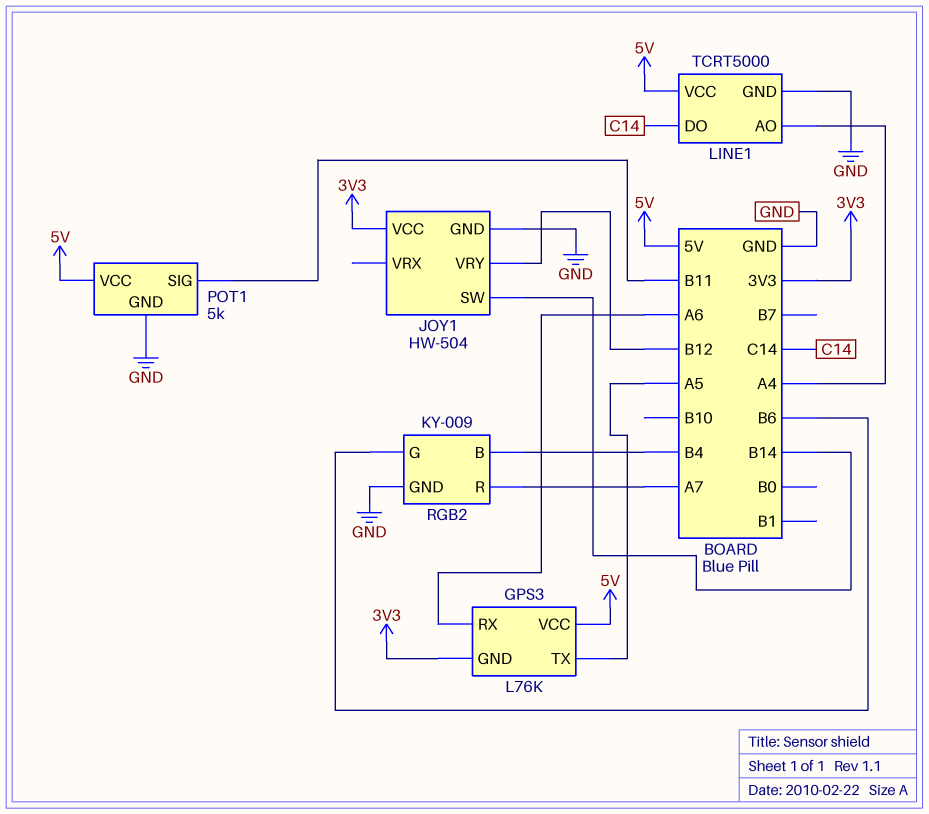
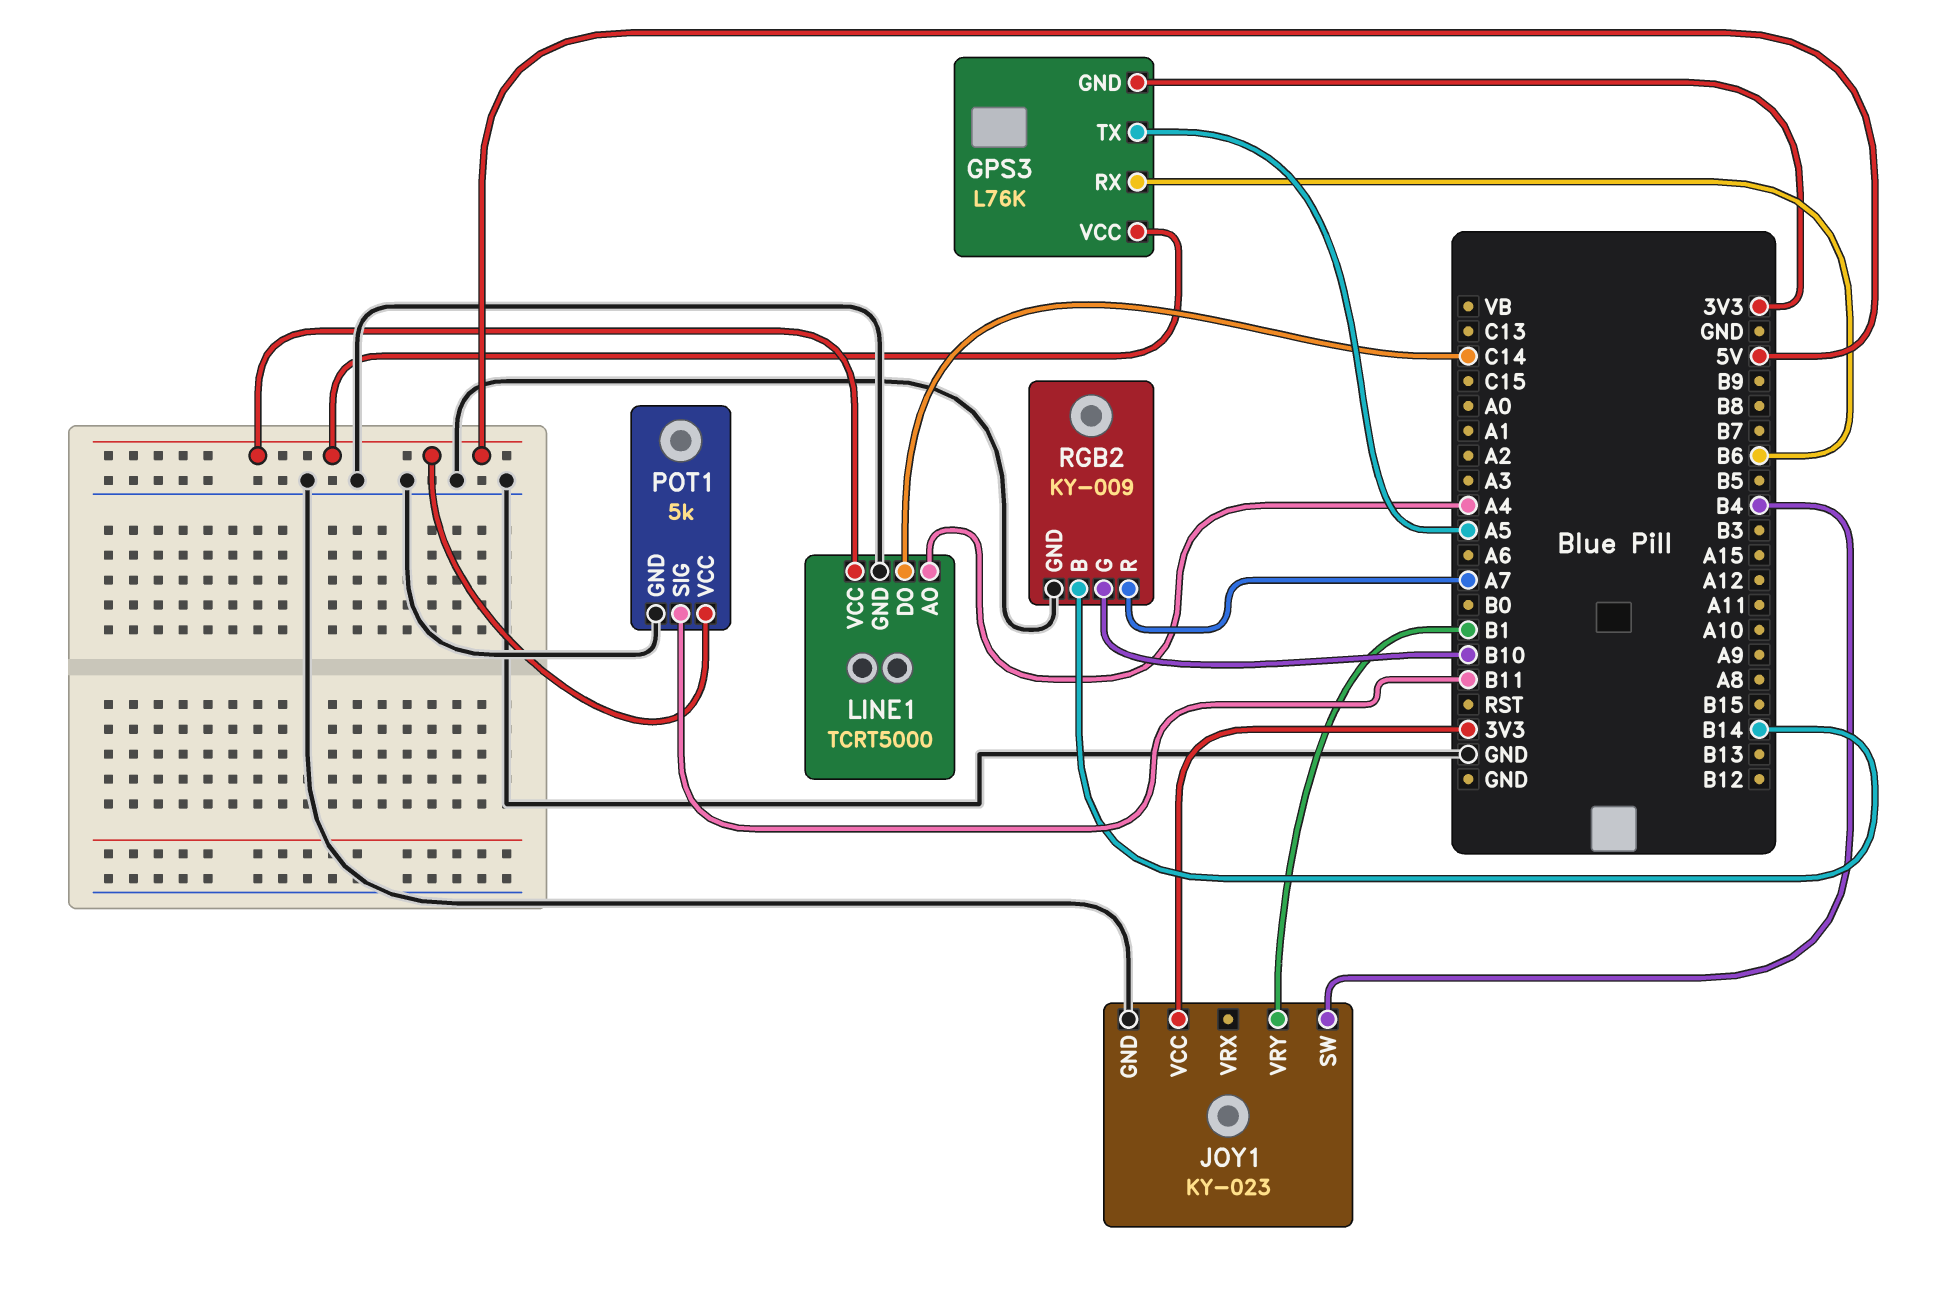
GPS3 pin RX: A6 -> B6
JOY1: HW-504 -> KY-023
JOY1 pin SW: B14 -> B4
JOY1 pin VRY: B12 -> B1
RGB2 pin B: B4 -> B14
RGB2 pin G: B6 -> B10

